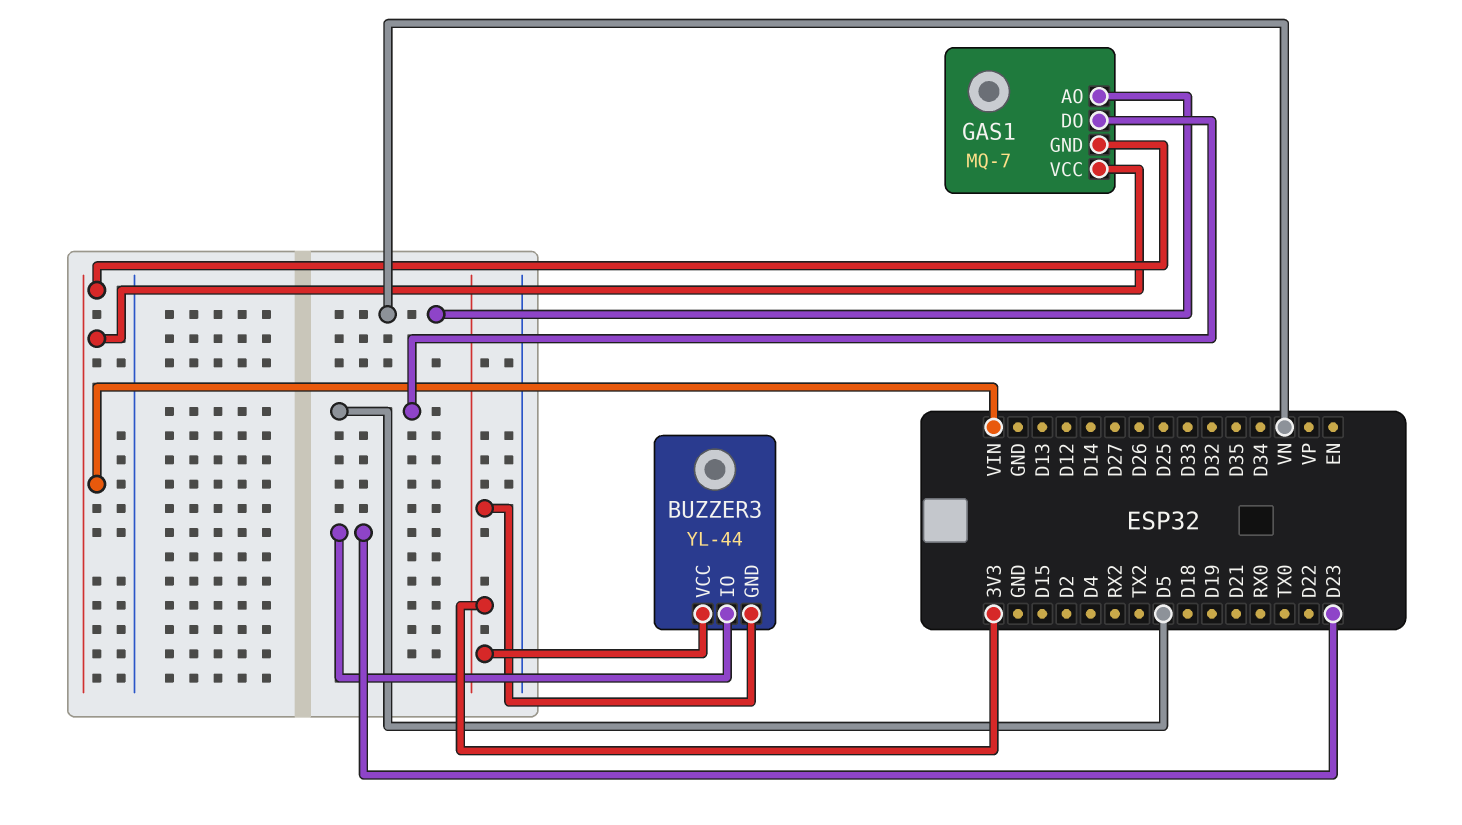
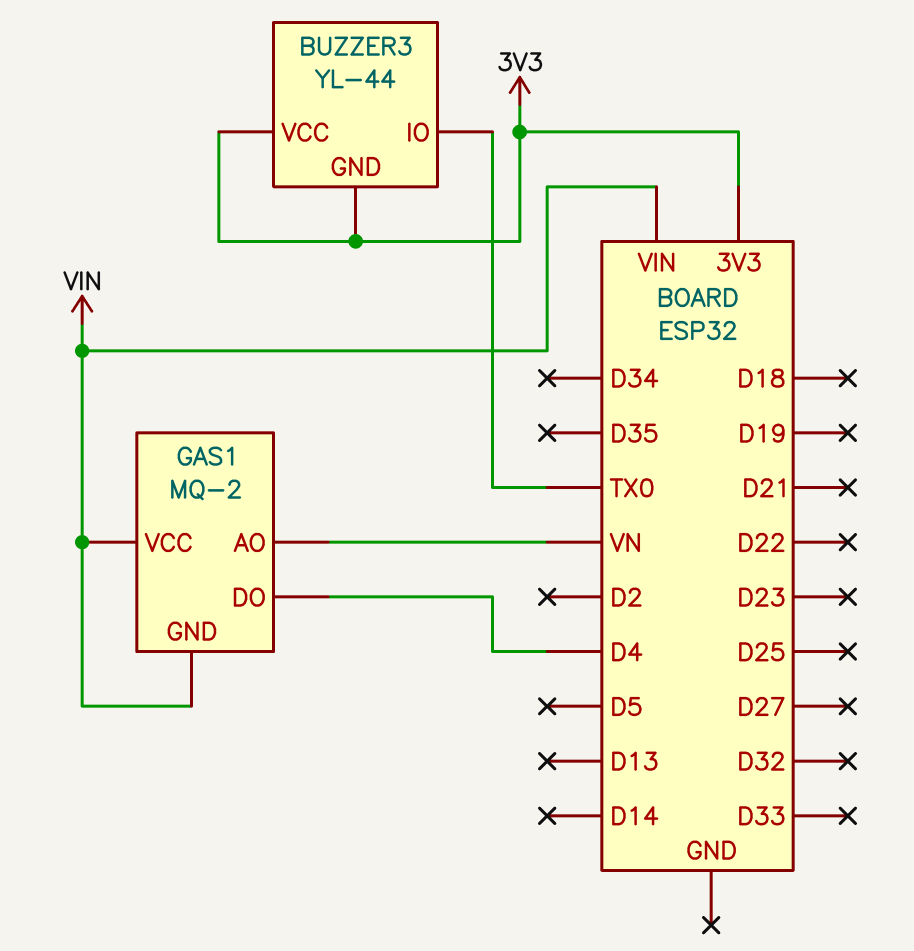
BUZZER3 pin IO: D23 -> TX0
GAS1: MQ-7 -> MQ-2
GAS1 pin DO: D5 -> D4

